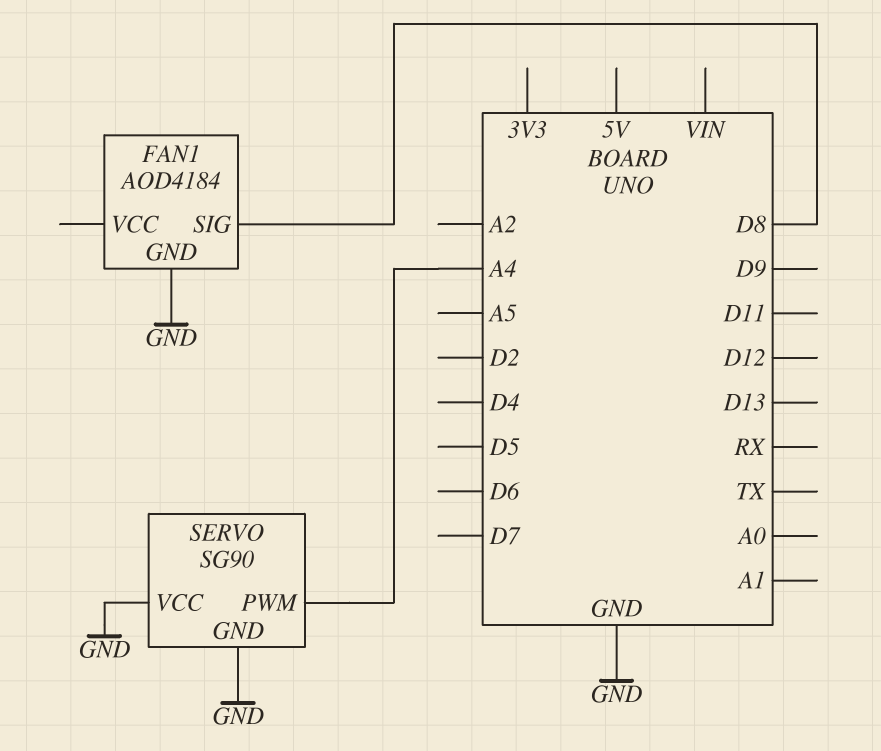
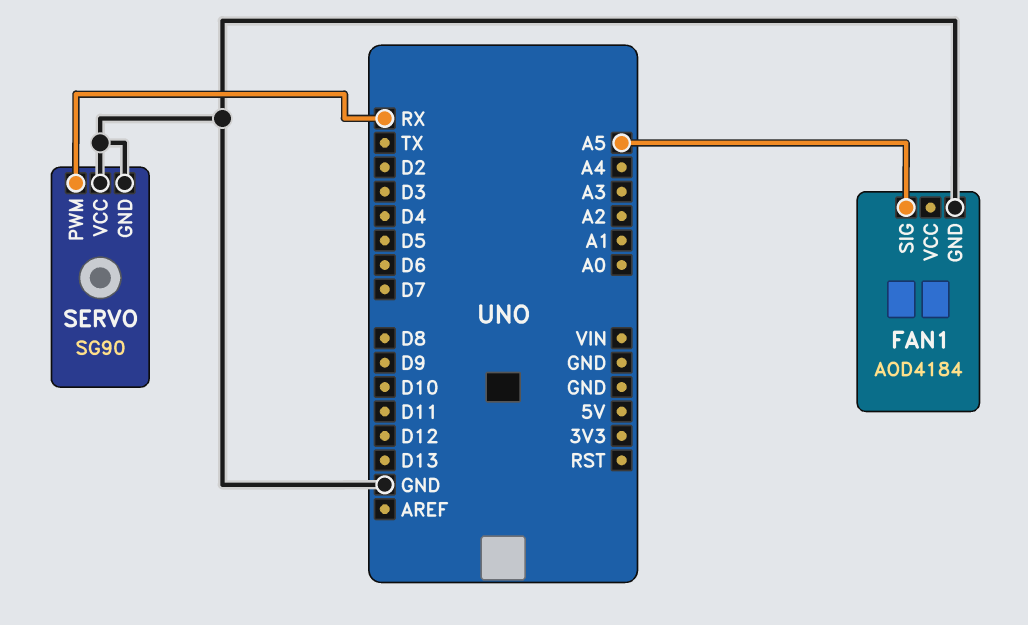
FAN1 pin SIG: D8 -> A5
SERVO pin PWM: A4 -> RX

